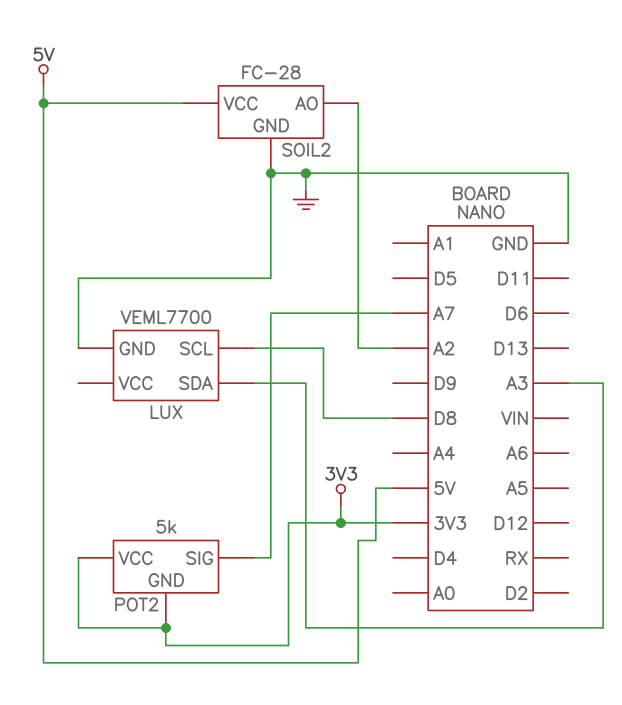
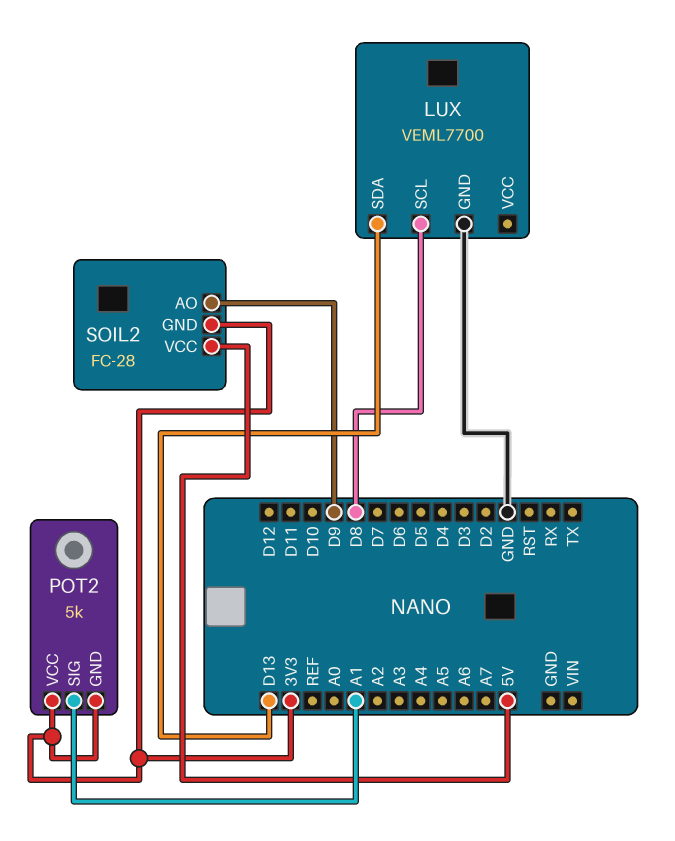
LUX pin SDA: A3 -> D13
POT2 pin SIG: A7 -> A1
SOIL2 pin AO: A2 -> D9
SOIL2 pin GND: GND -> 3V3

